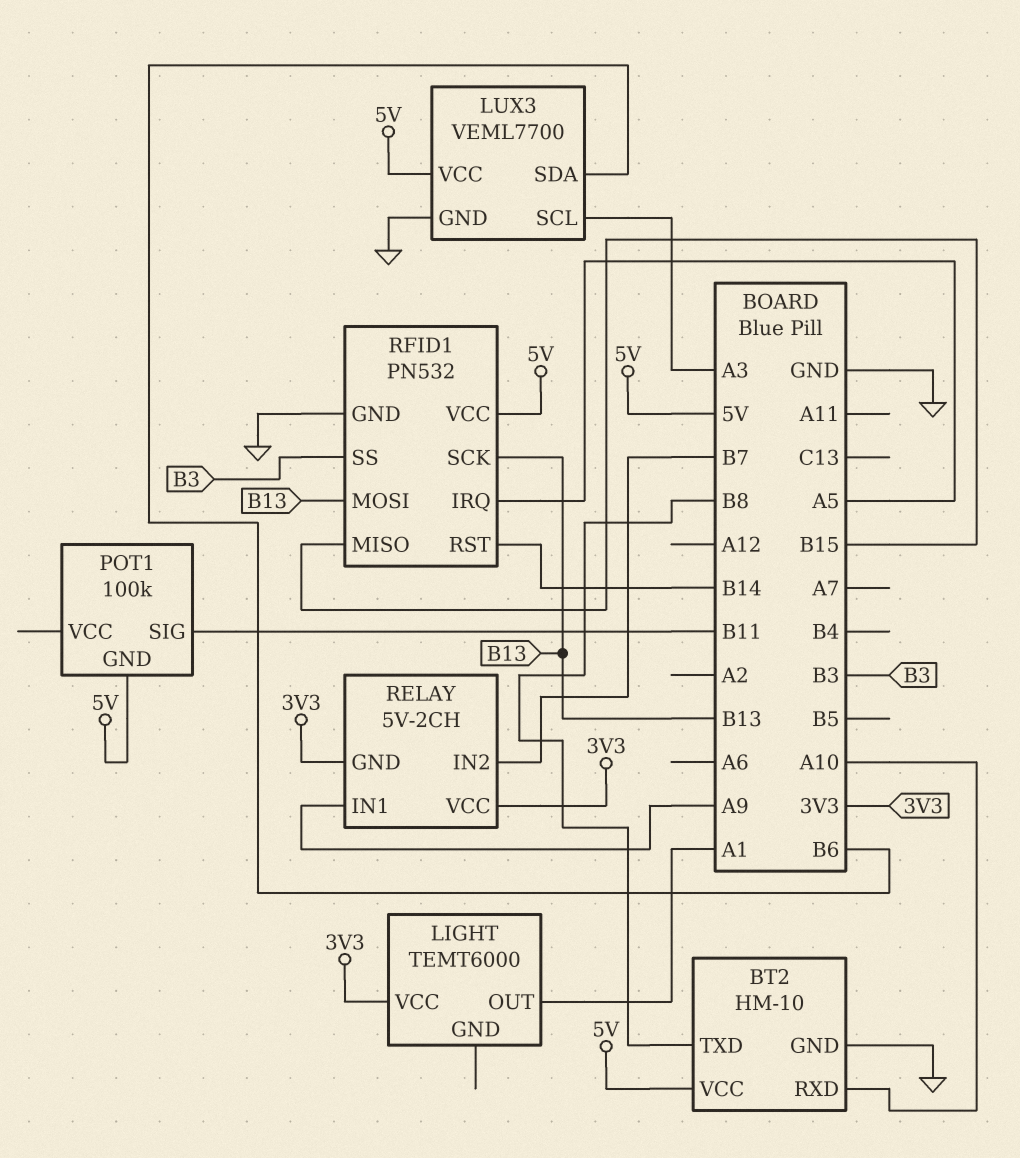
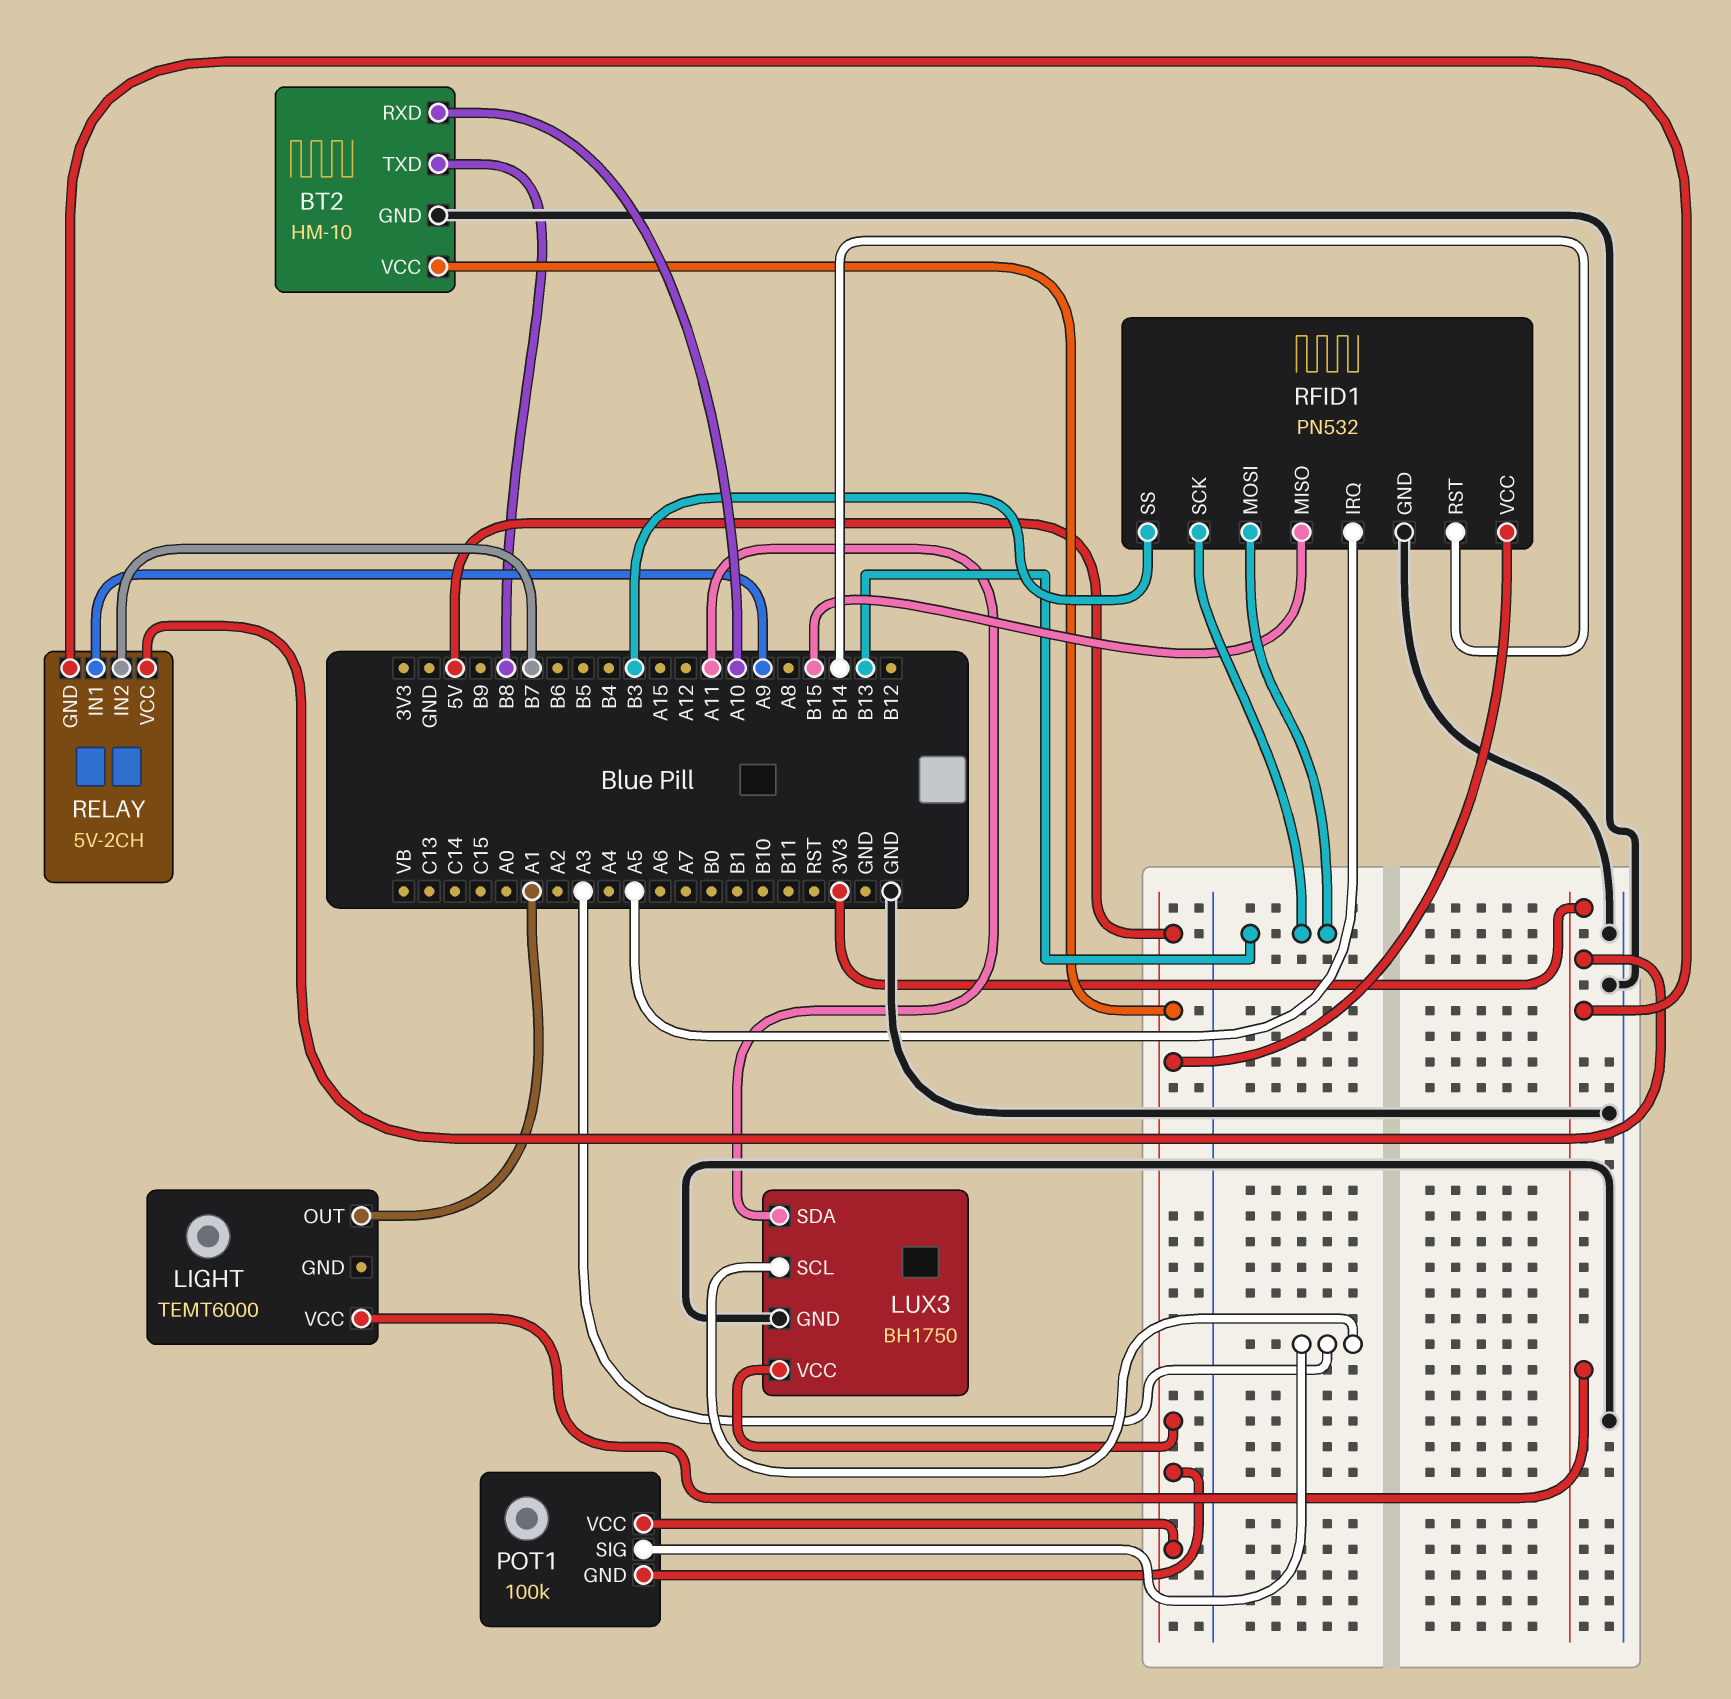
LUX3: VEML7700 -> BH1750
LUX3 pin SDA: B6 -> A11
POT1 pin SIG: B11 -> A3
POT1 pin VCC: none -> 5V

